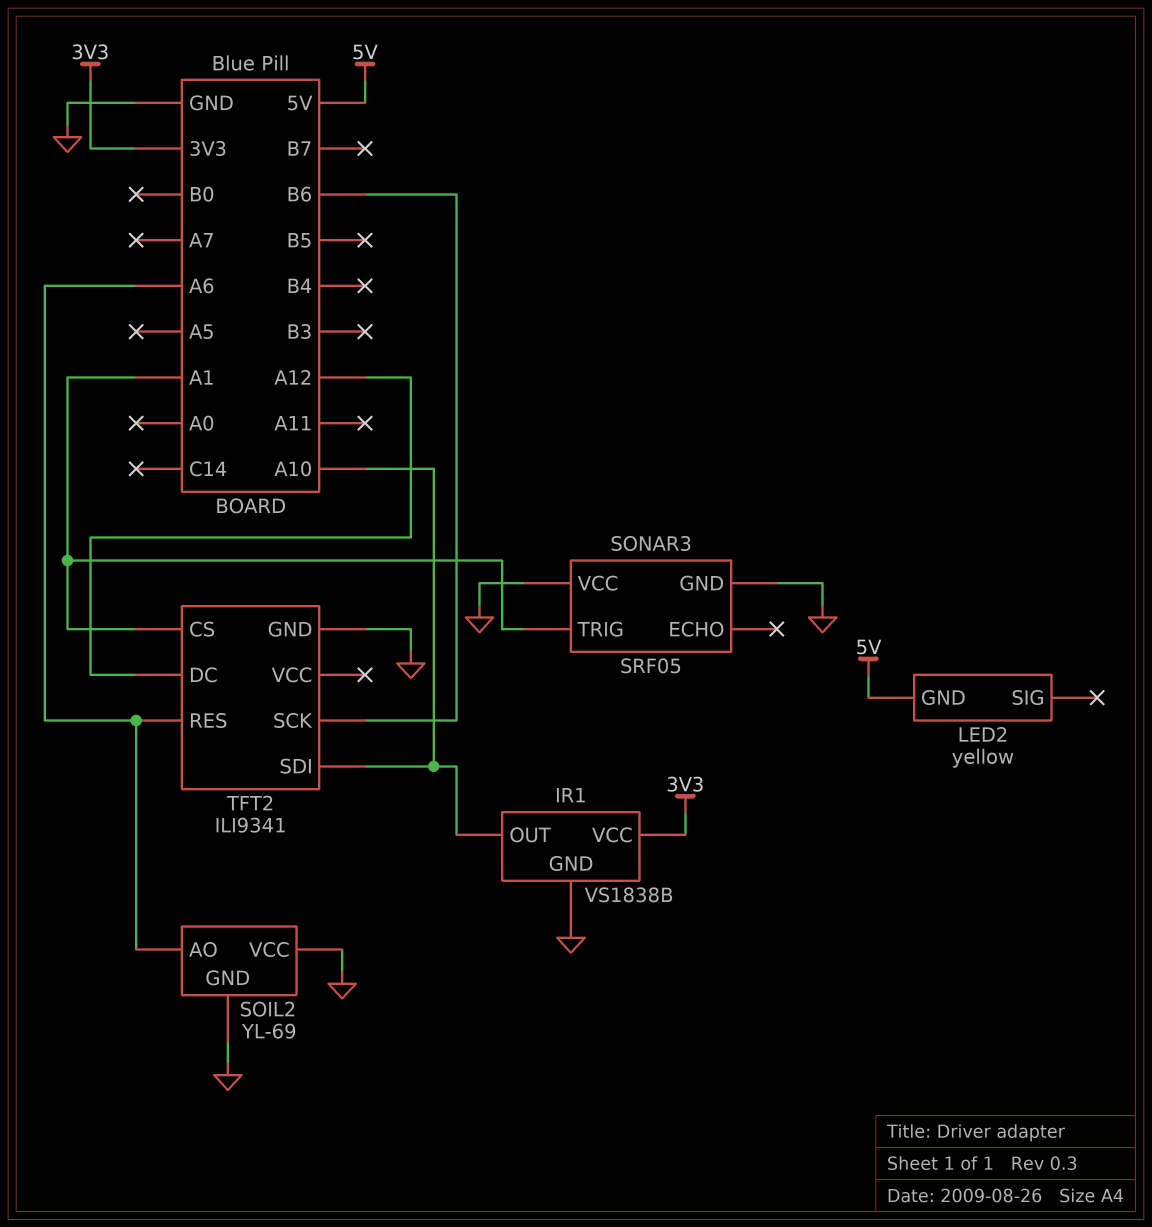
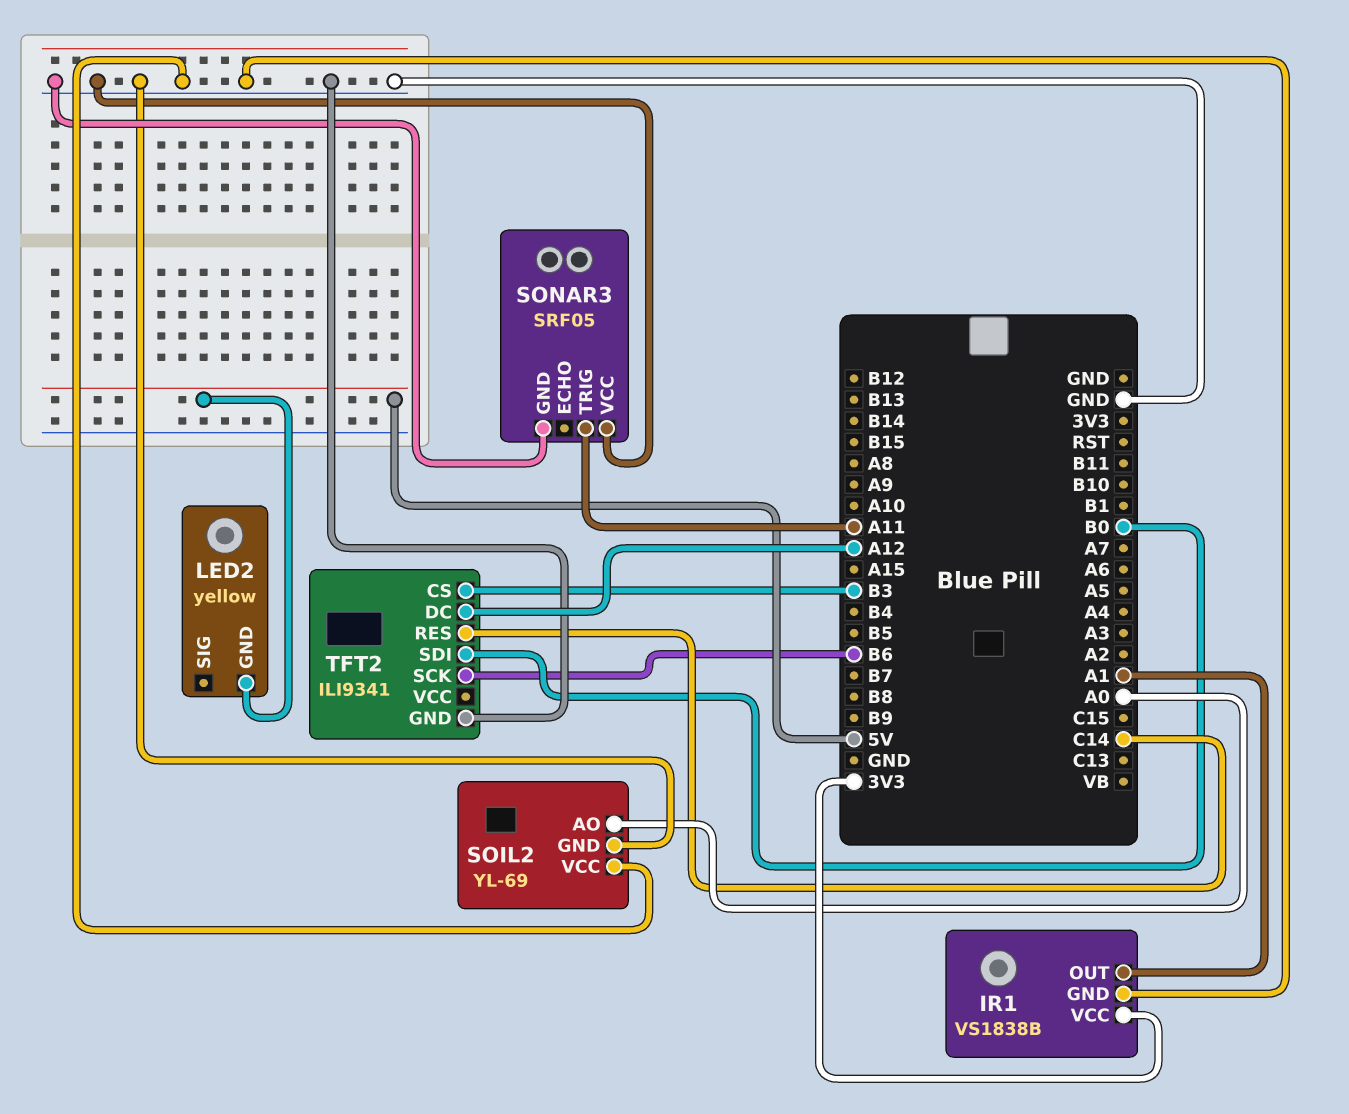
IR1 pin OUT: A10 -> A1
SOIL2 pin AO: A6 -> A0
SONAR3 pin TRIG: A1 -> A11
TFT2 pin CS: A1 -> B3
TFT2 pin RES: A6 -> C14
TFT2 pin SDI: A10 -> B0

